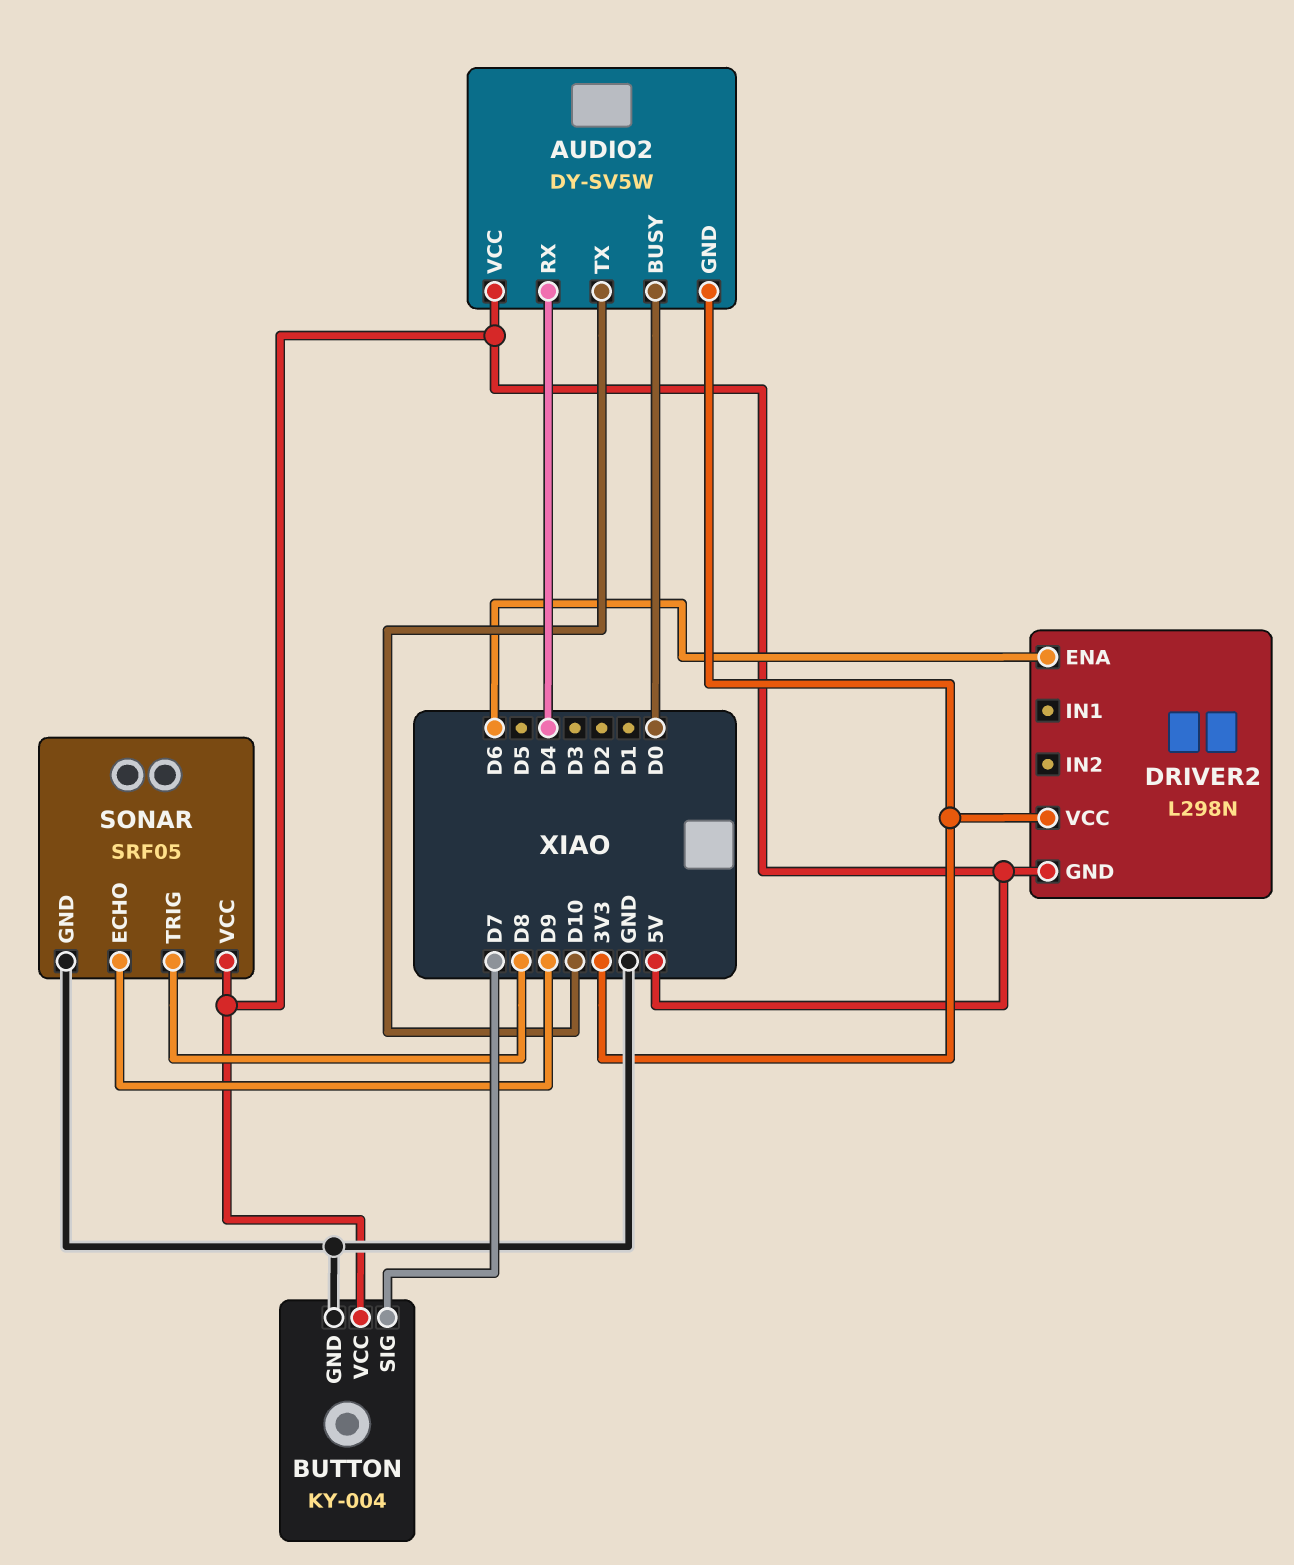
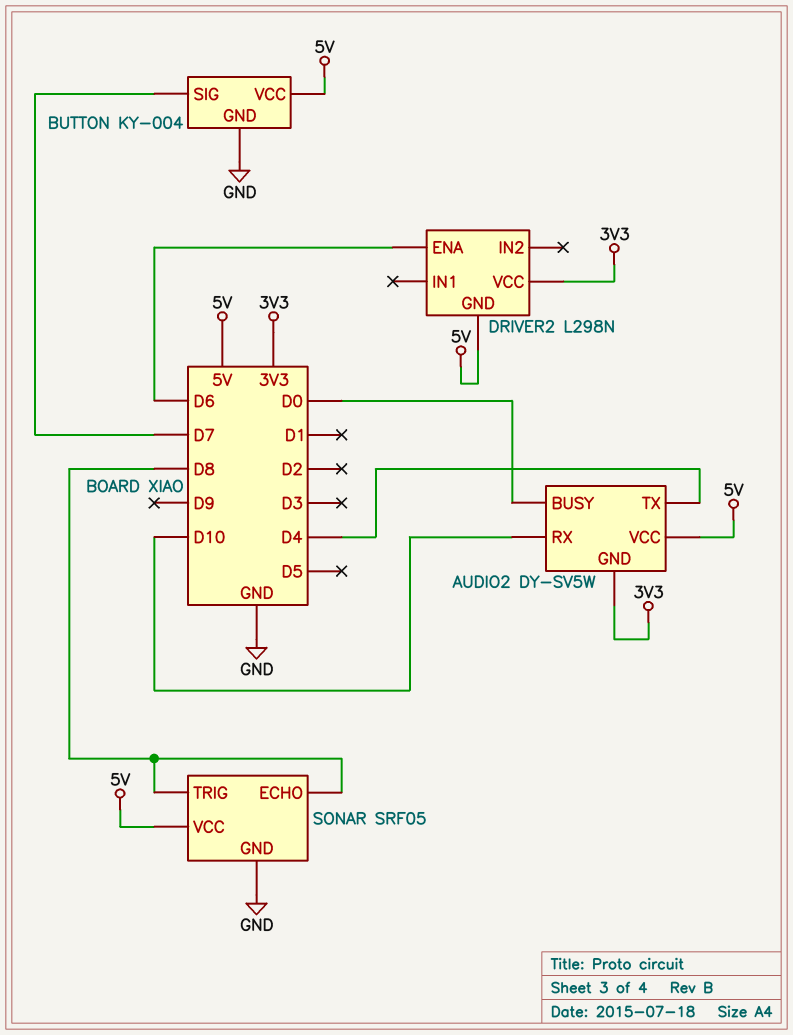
AUDIO2 pin RX: D4 -> D10
AUDIO2 pin TX: D10 -> D4
SONAR pin ECHO: D9 -> D8

